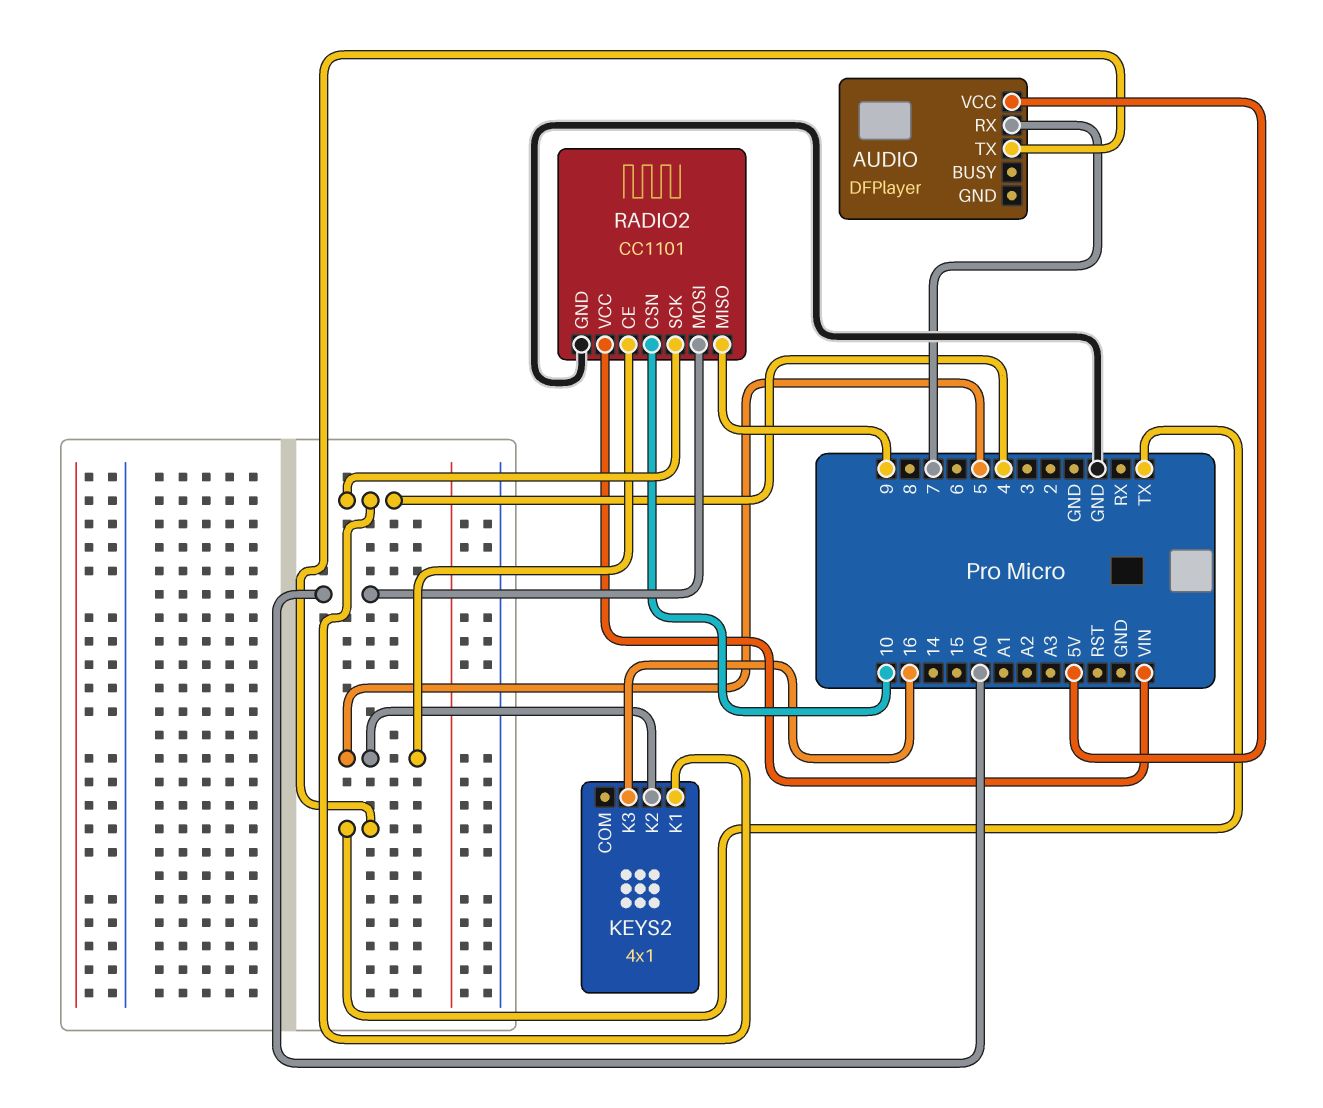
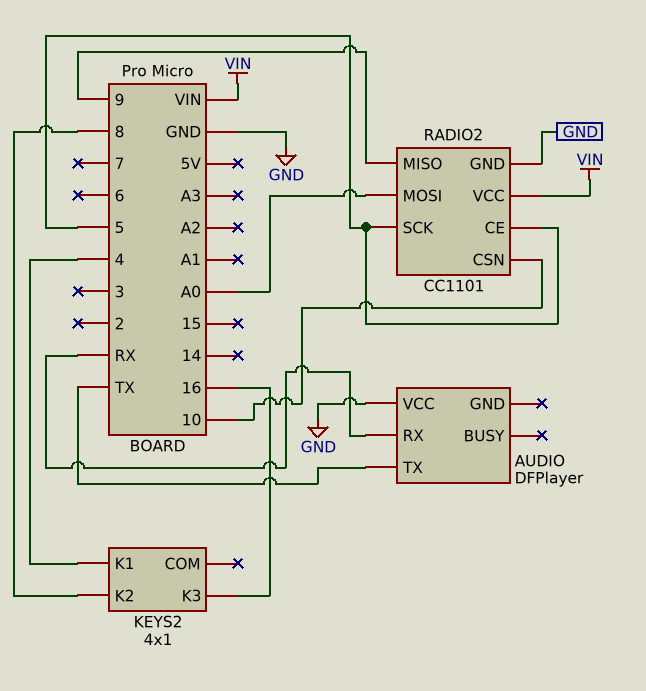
AUDIO pin RX: 7 -> RX
AUDIO pin VCC: 5V -> GND
KEYS2 pin K2: 5 -> 8
RADIO2 pin SCK: 4 -> 5

